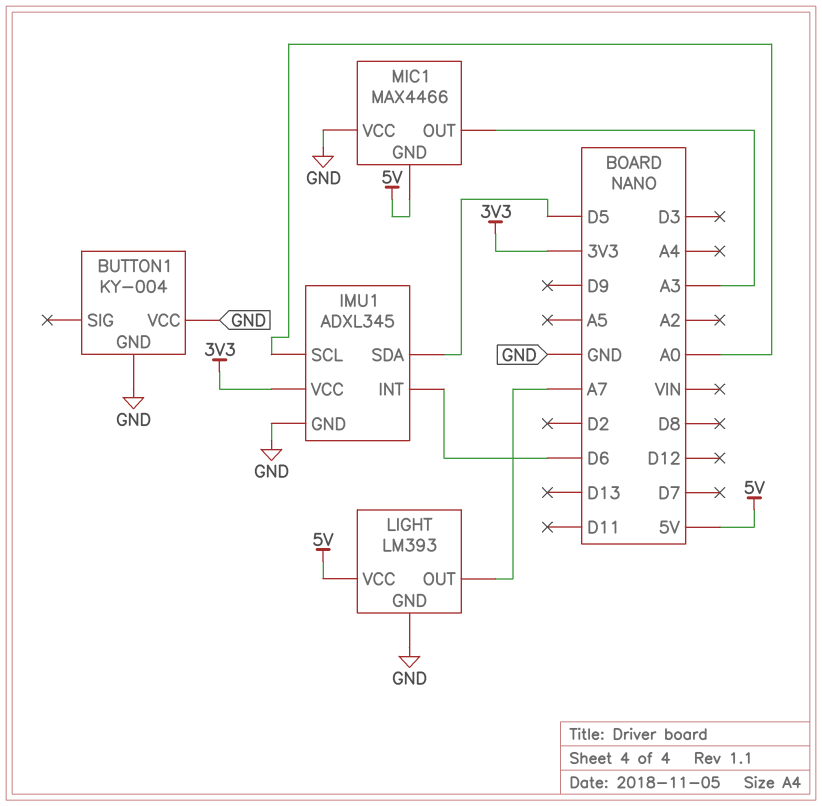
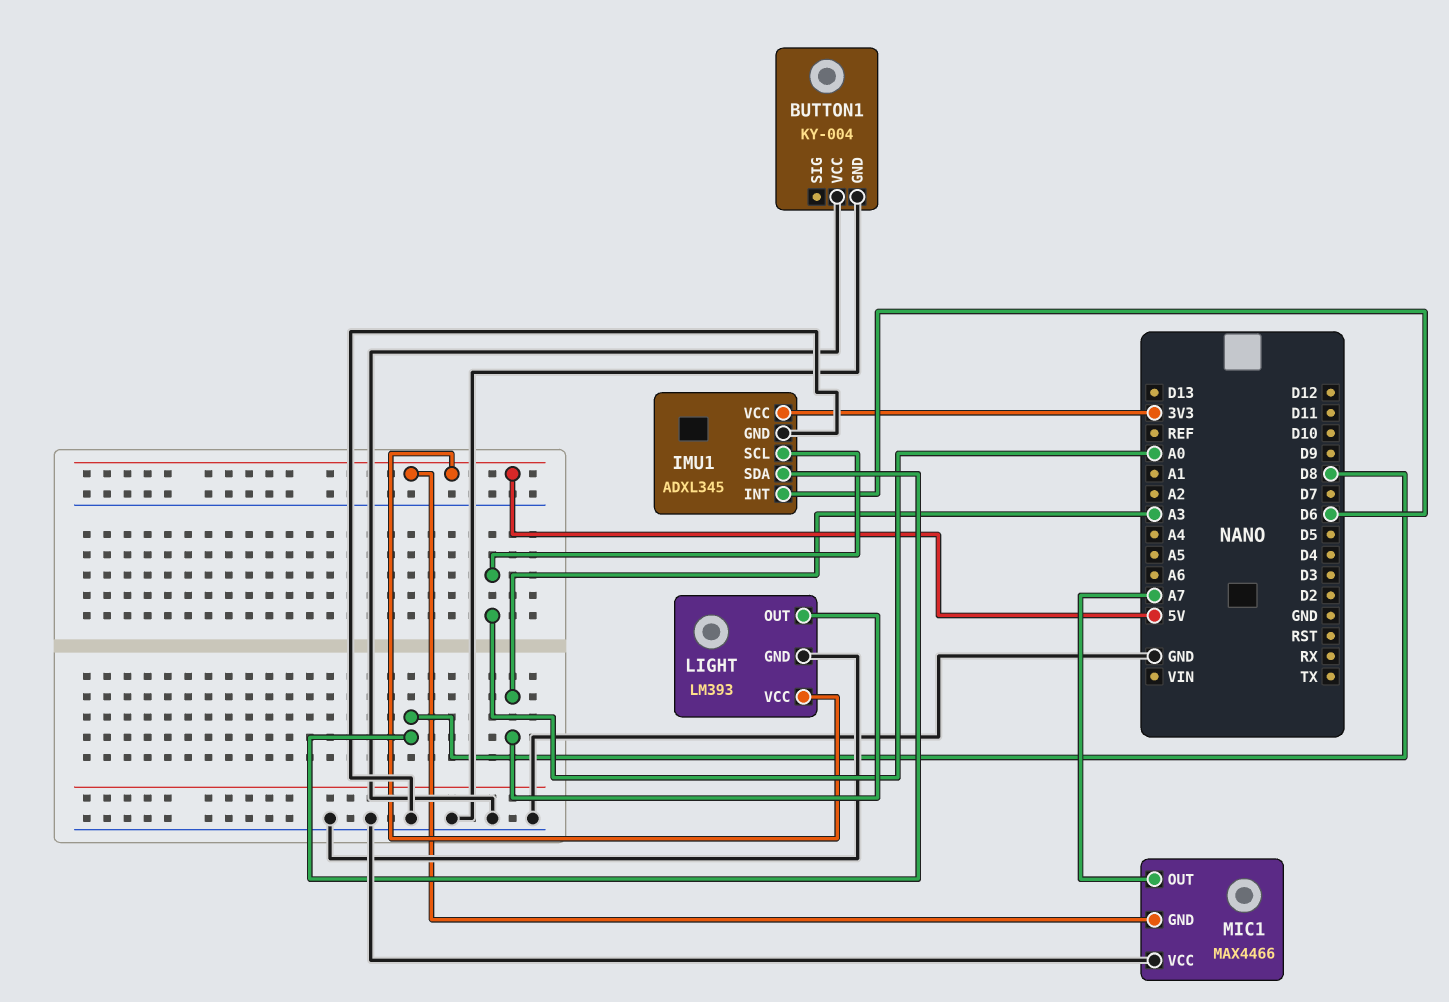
IMU1 pin SDA: D5 -> D8
LIGHT pin OUT: A7 -> A3
MIC1 pin OUT: A3 -> A7

